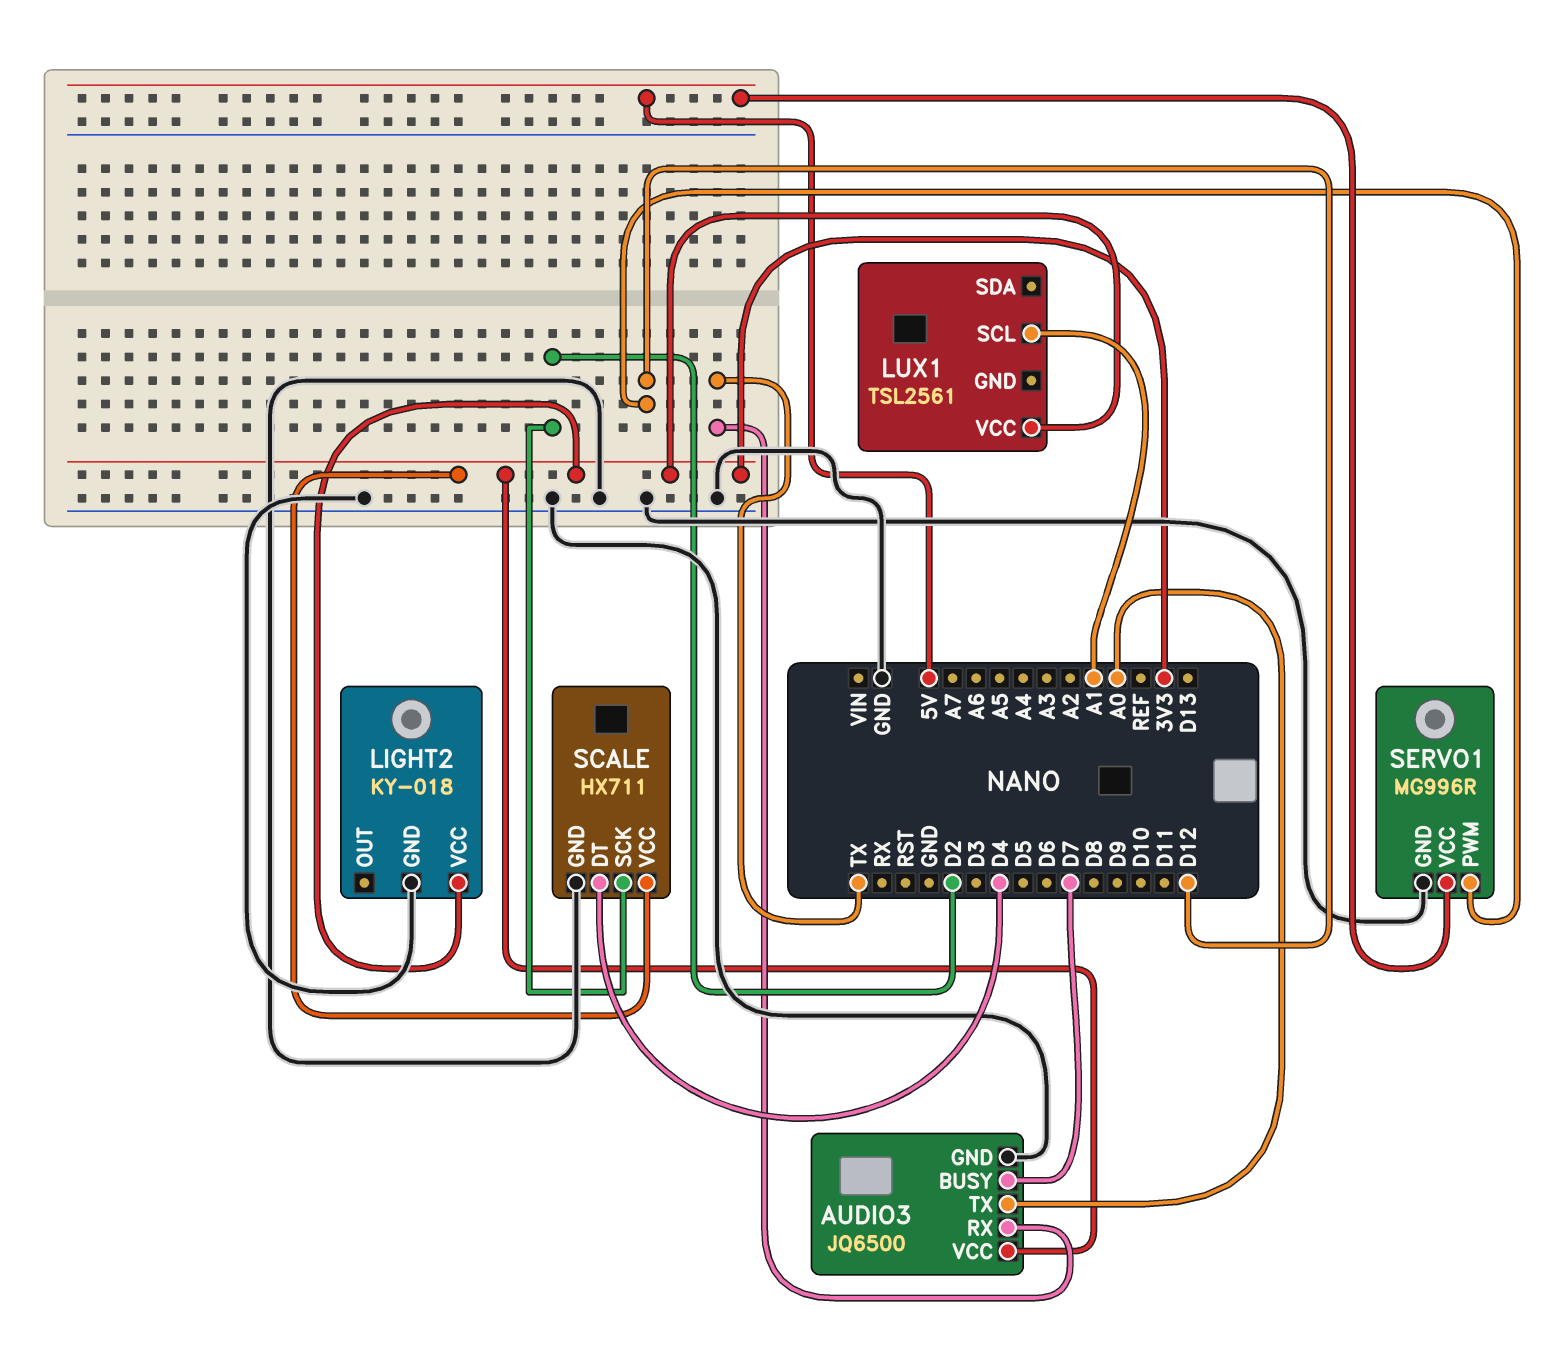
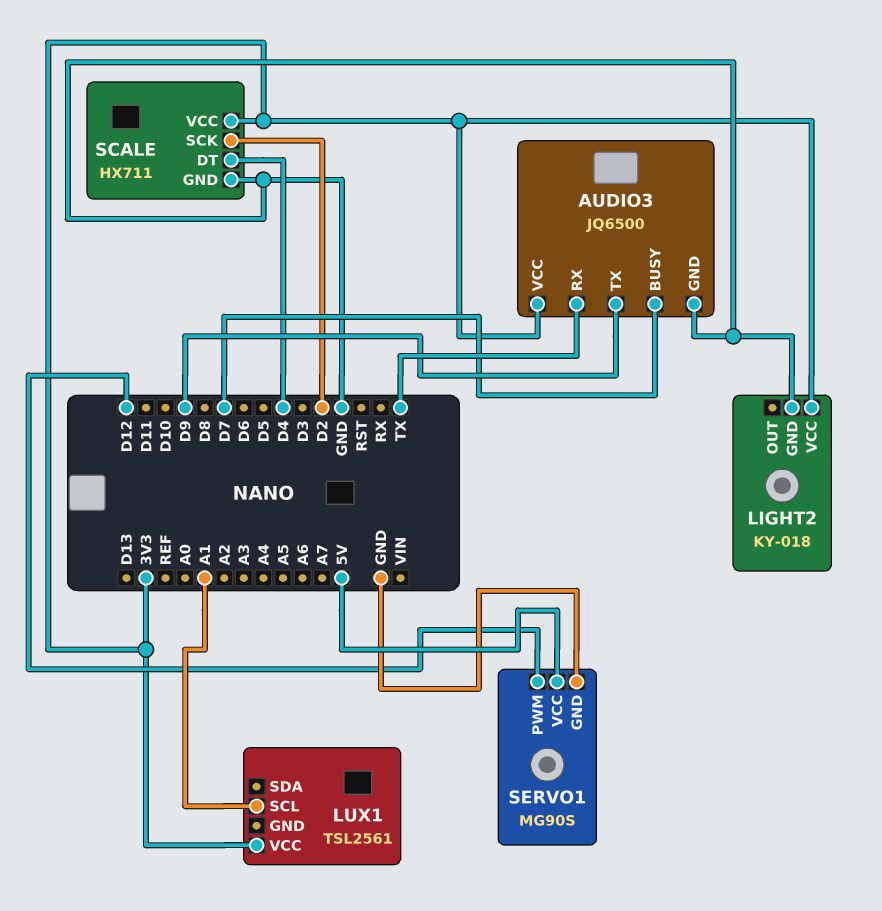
AUDIO3 pin TX: A0 -> D9
SERVO1: MG996R -> MG90S

